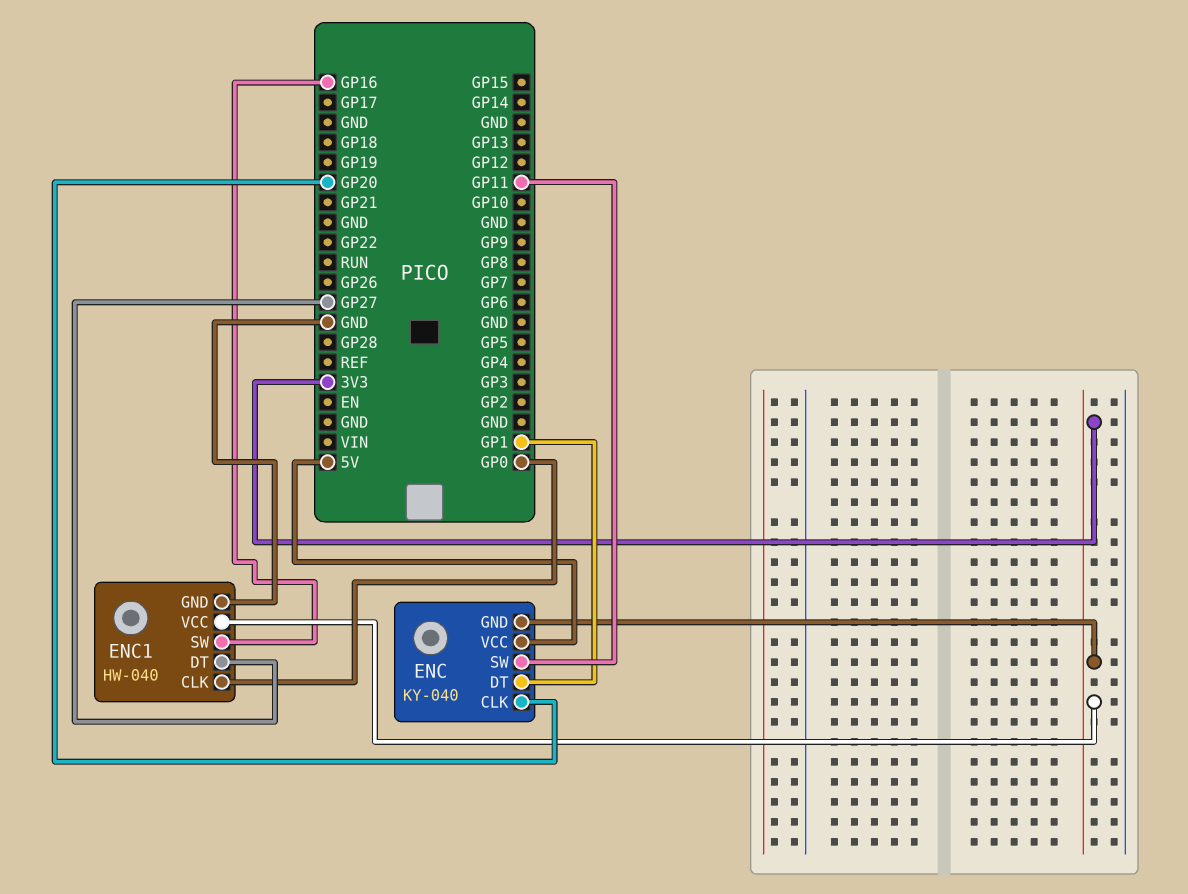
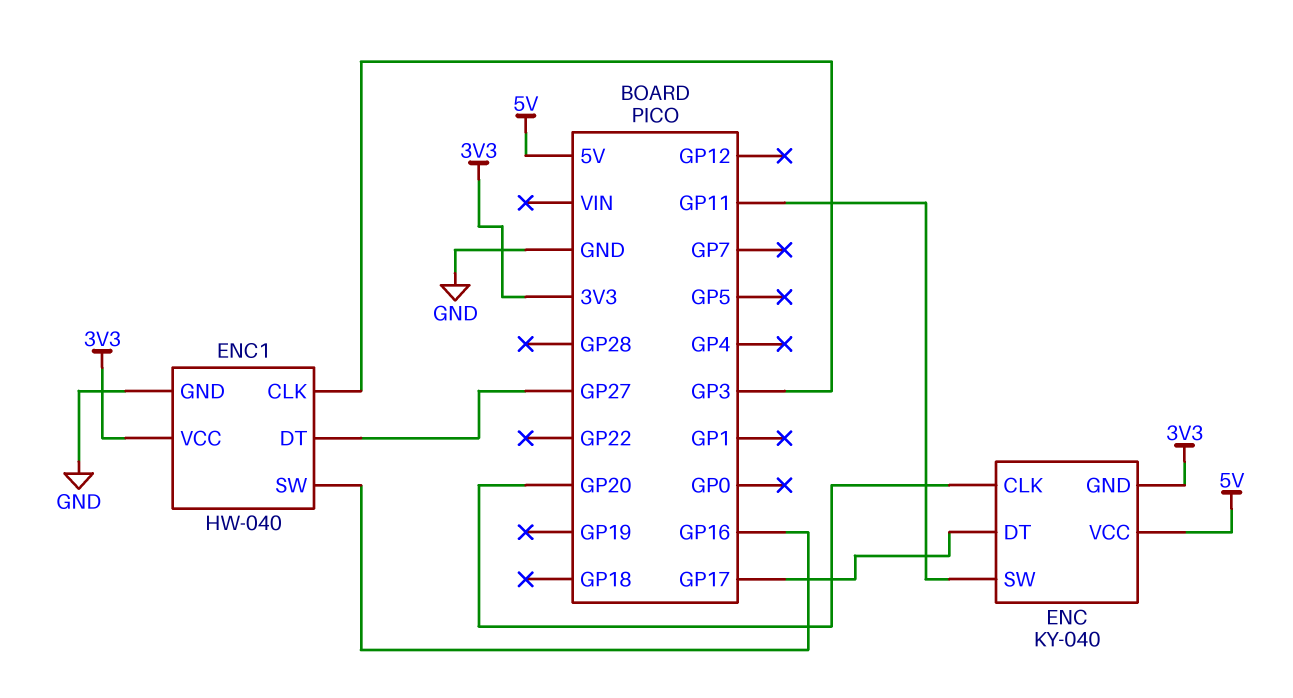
ENC pin DT: GP1 -> GP17
ENC1 pin CLK: GP0 -> GP3

